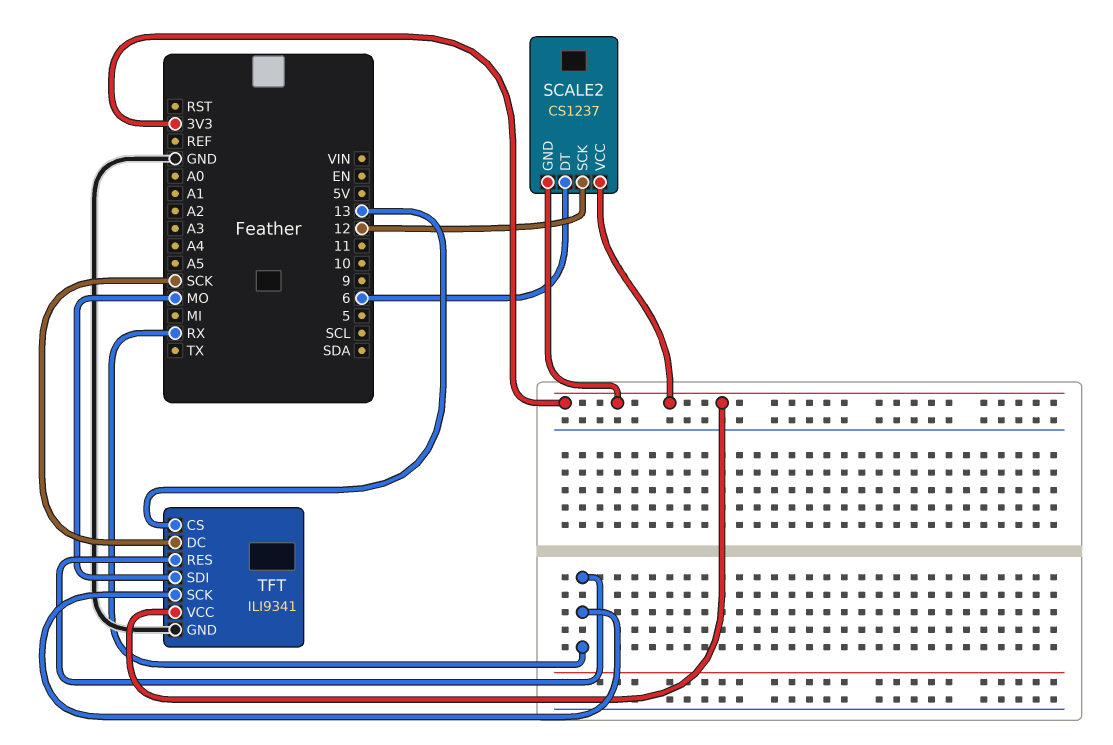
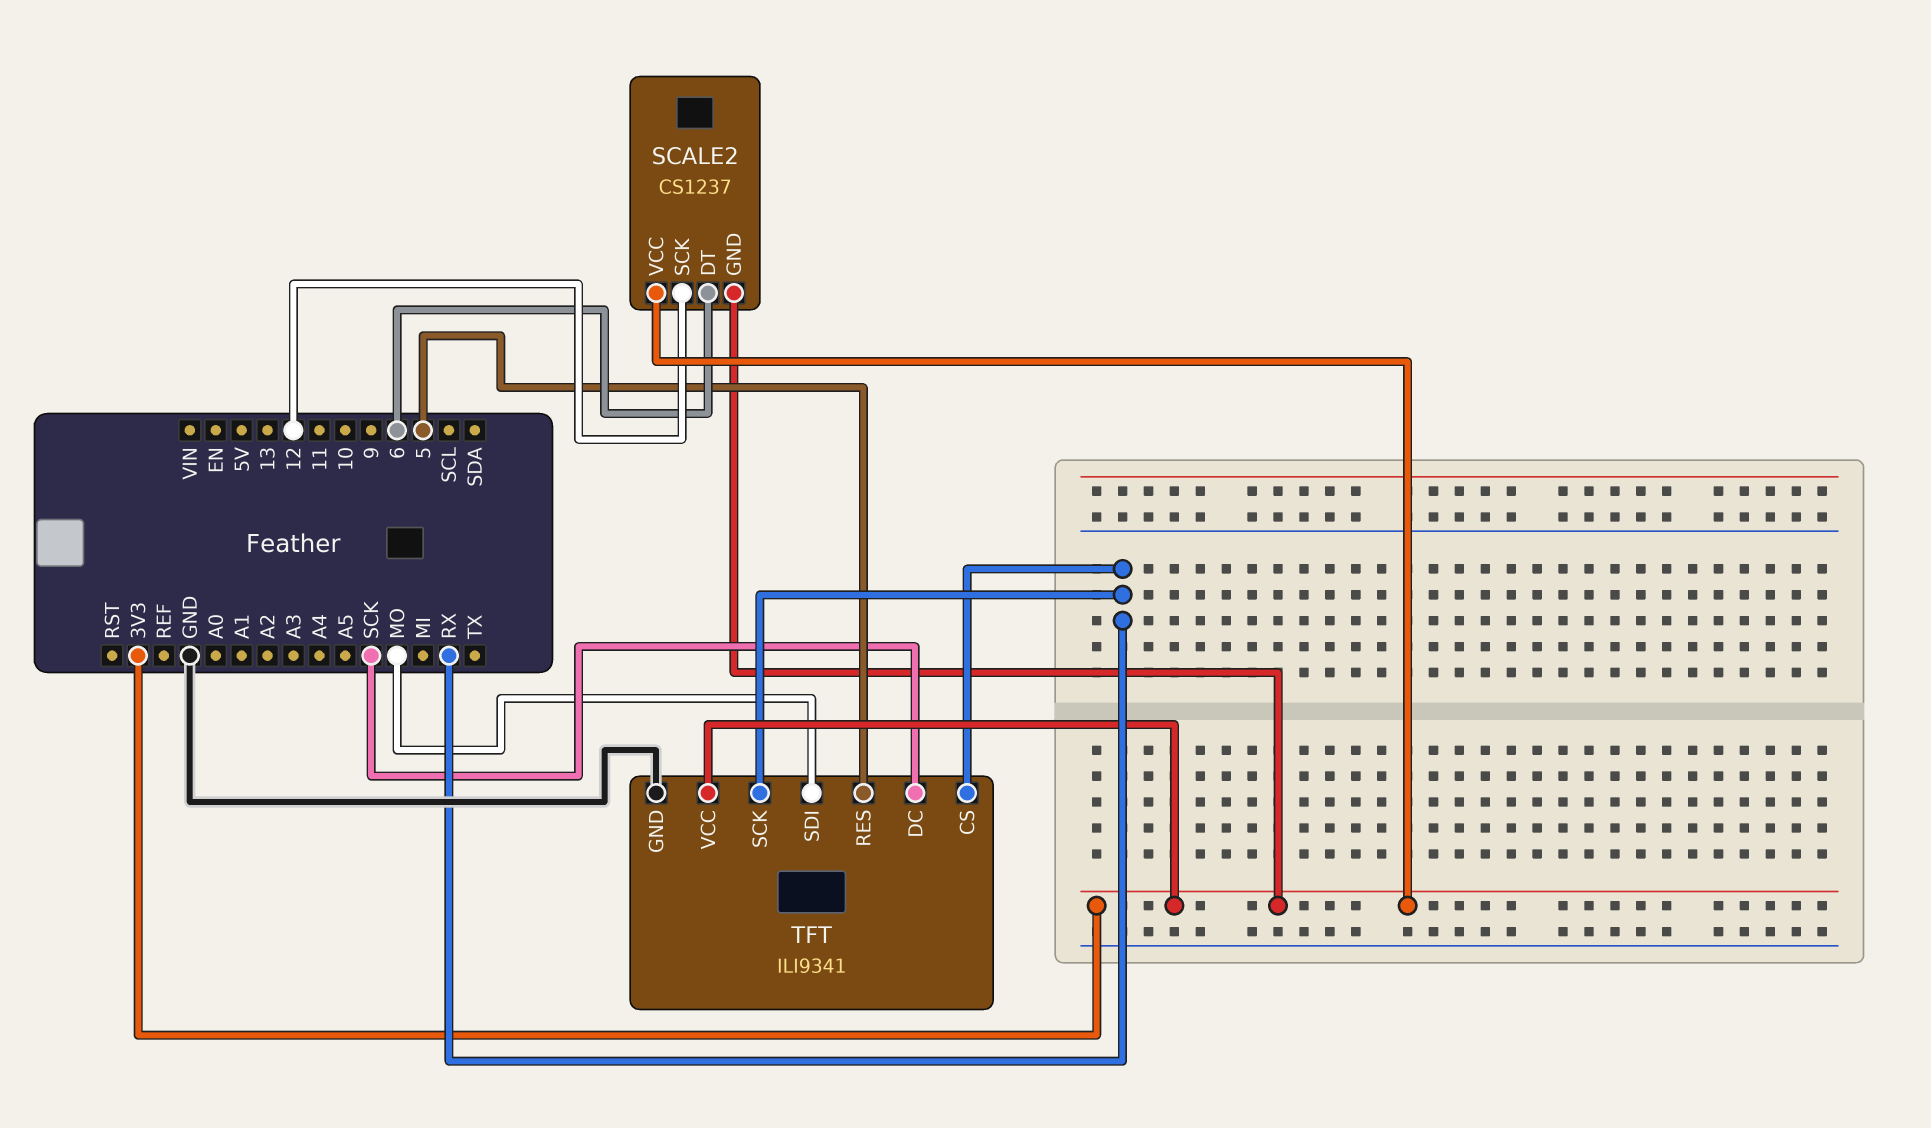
TFT pin CS: 13 -> RX
TFT pin RES: RX -> 5

